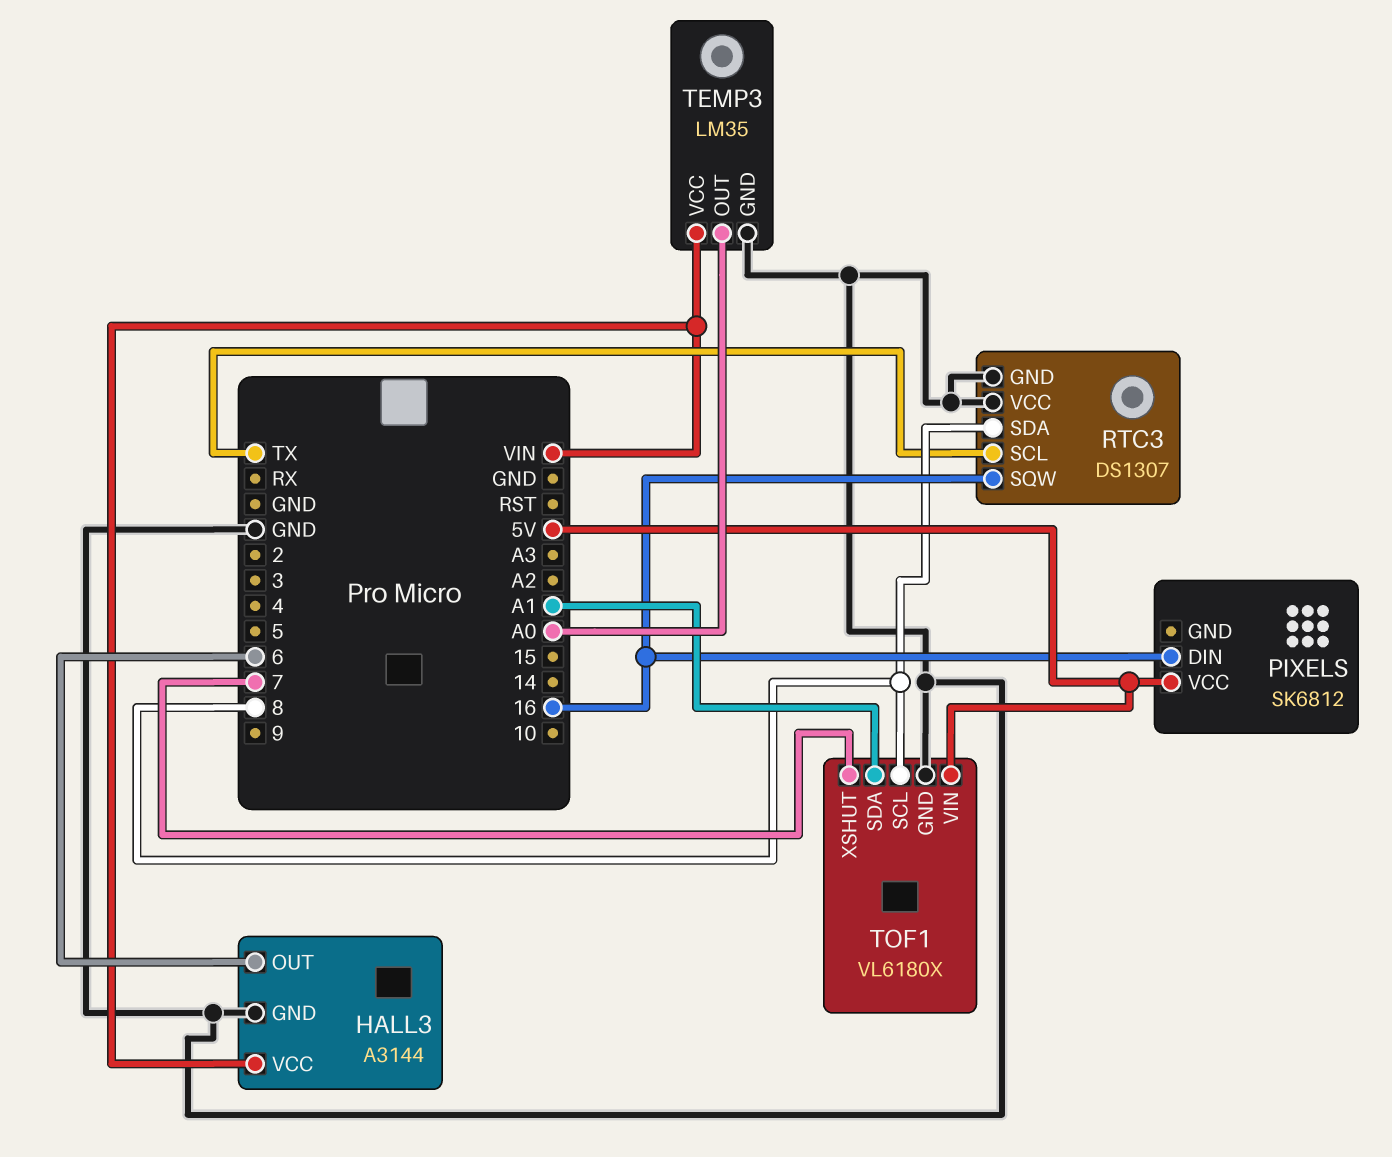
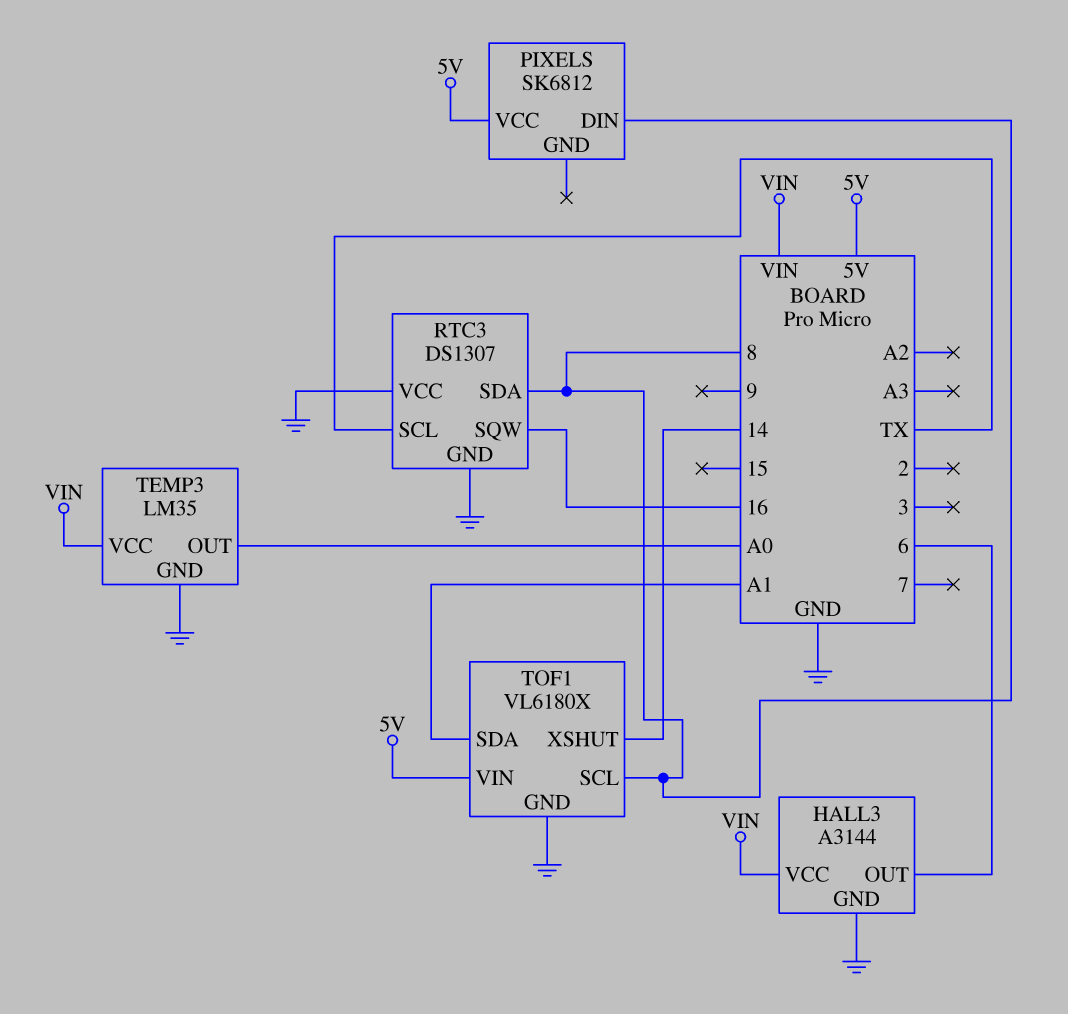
PIXELS pin DIN: 16 -> 8
TOF1 pin XSHUT: 7 -> 14

